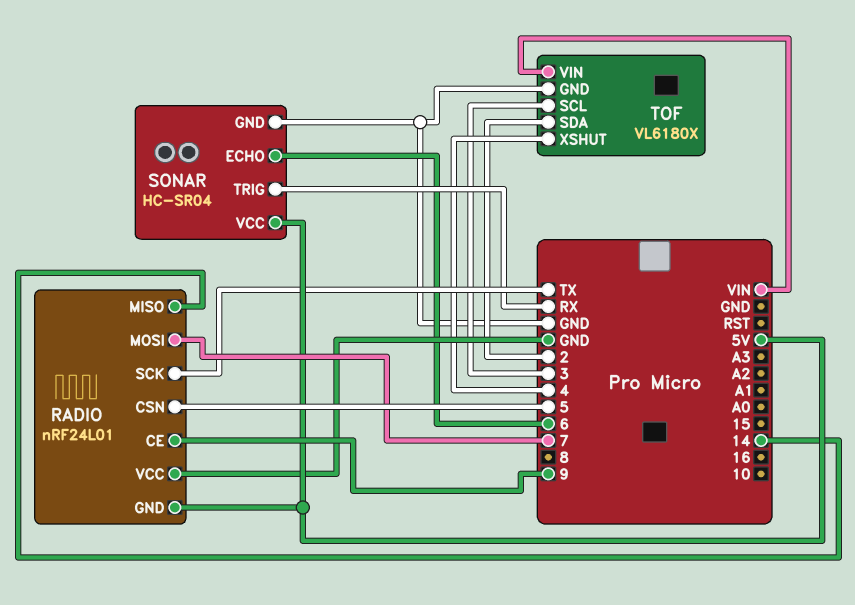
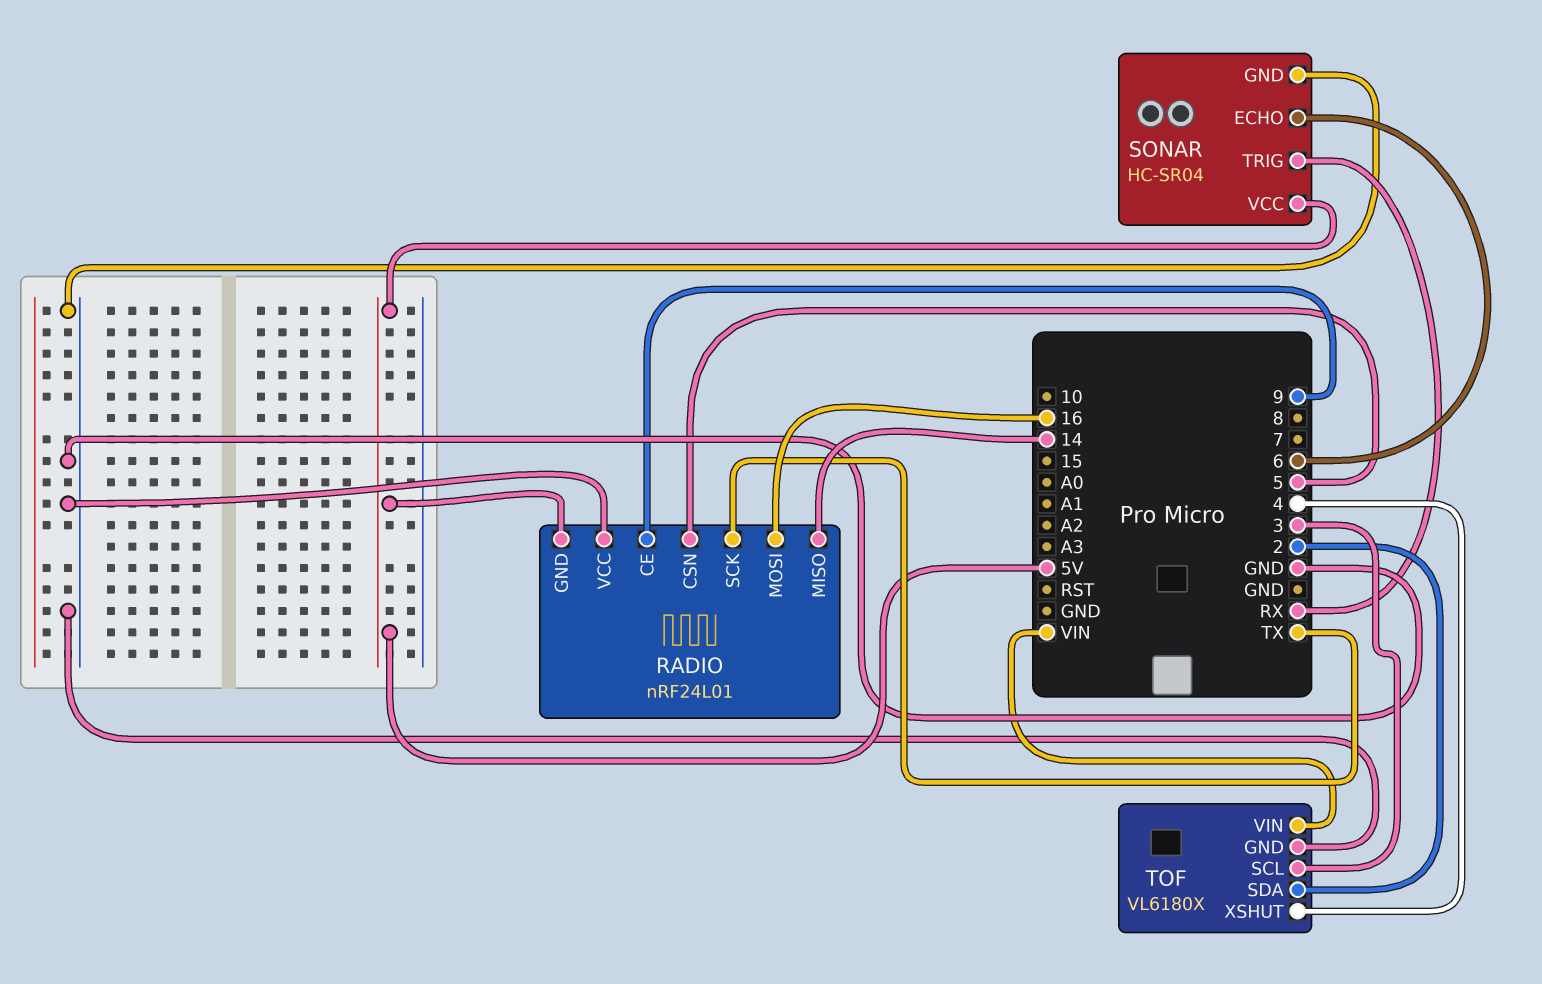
RADIO pin MOSI: 7 -> 16

